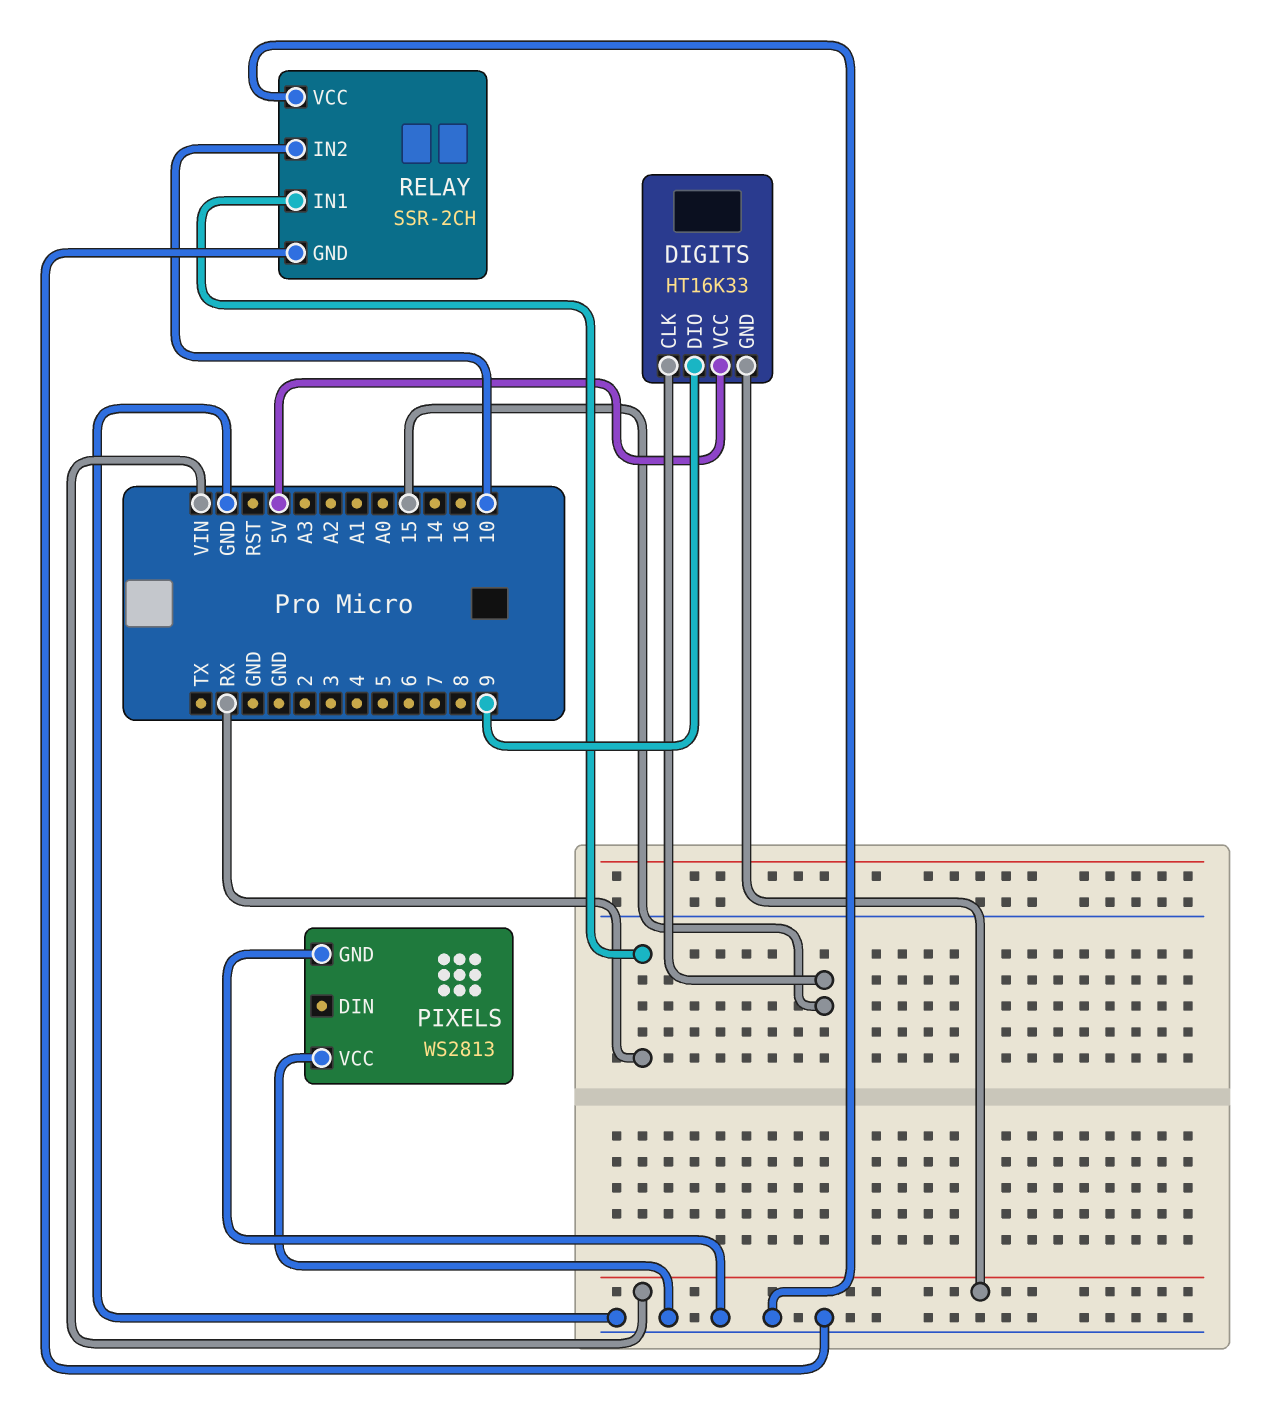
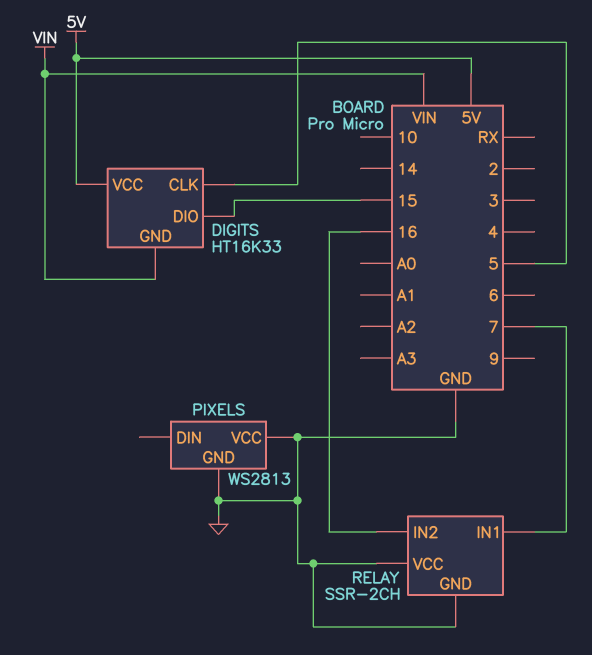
DIGITS pin CLK: 15 -> 5
DIGITS pin DIO: 9 -> 15
RELAY pin IN1: RX -> 7
RELAY pin IN2: 10 -> 16

